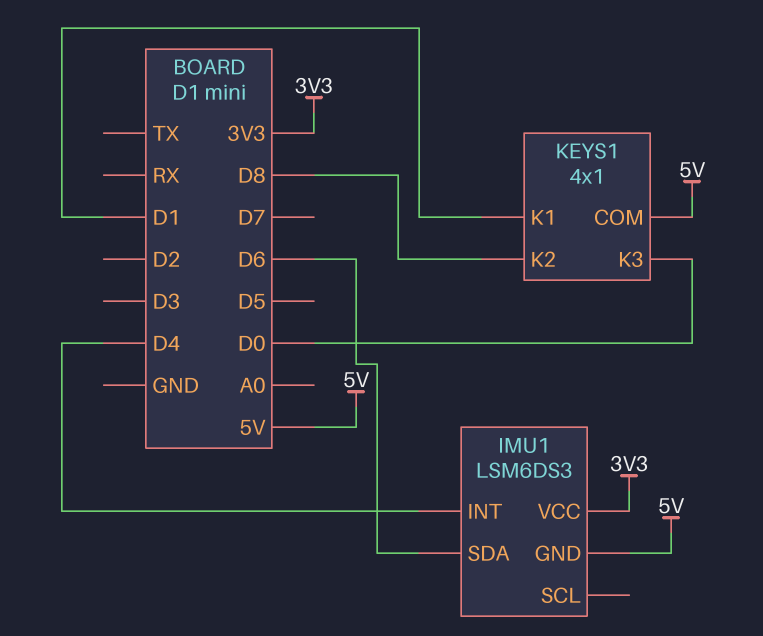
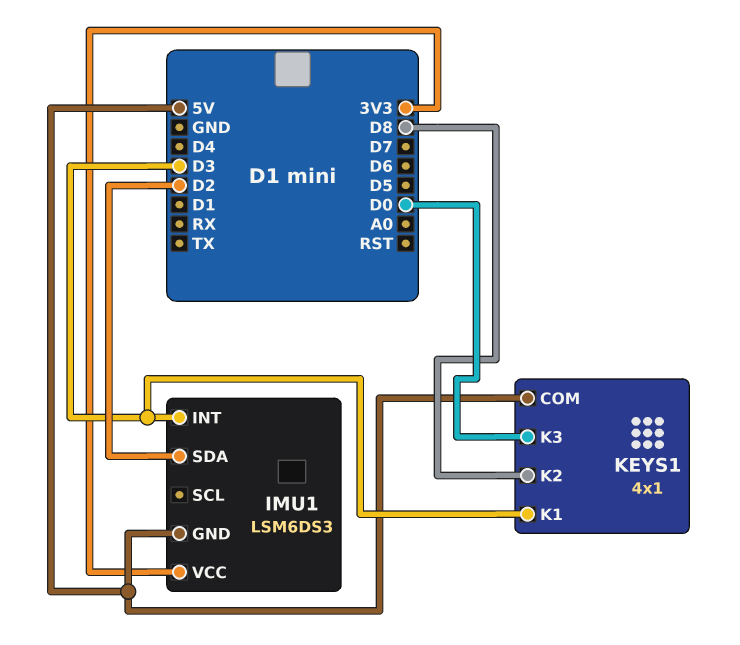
IMU1 pin INT: D4 -> D3
IMU1 pin SDA: D6 -> D2
KEYS1 pin K1: D1 -> D3

